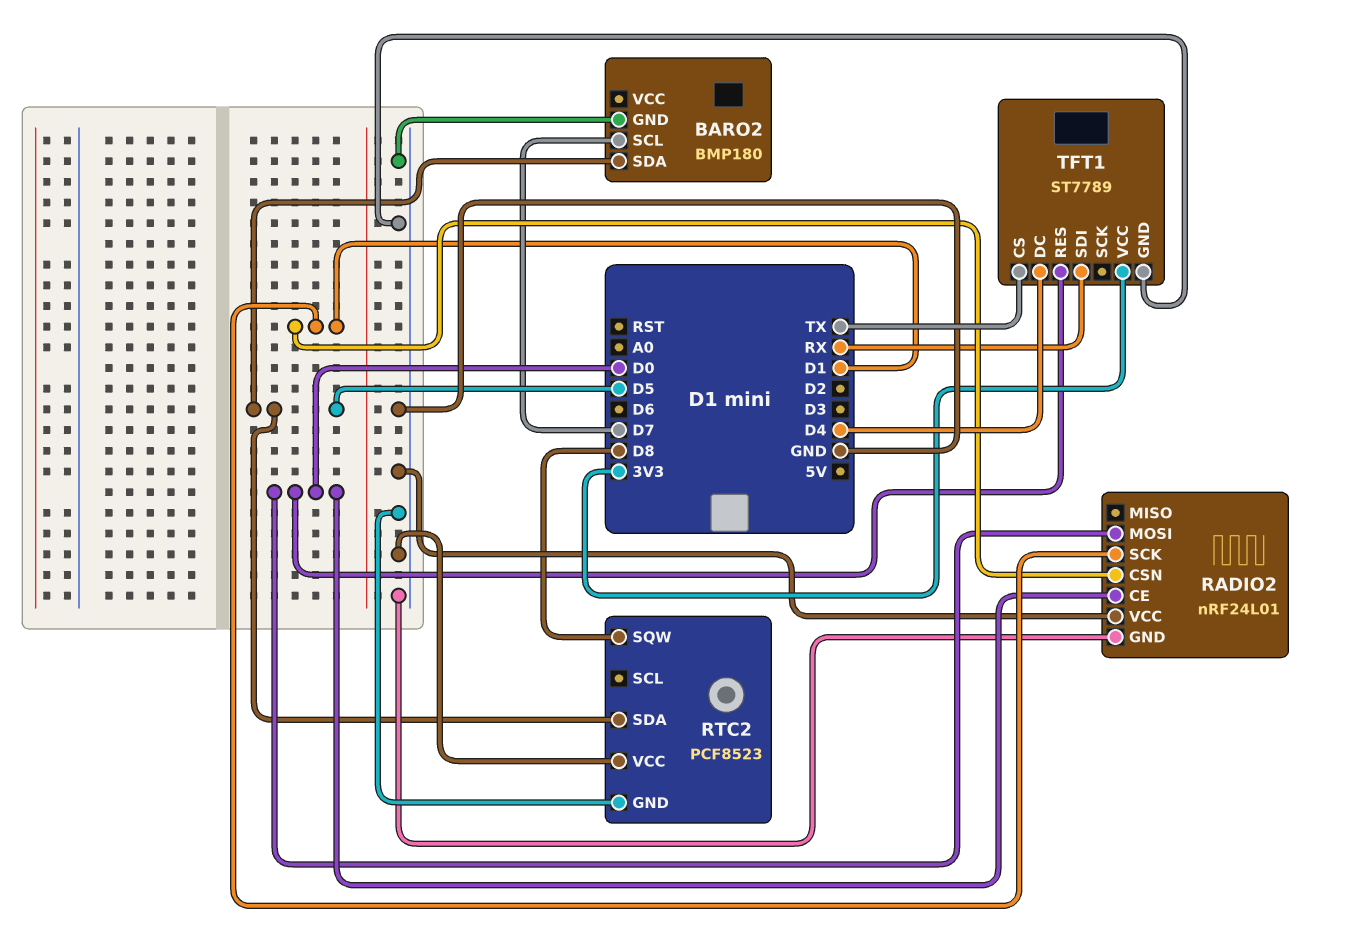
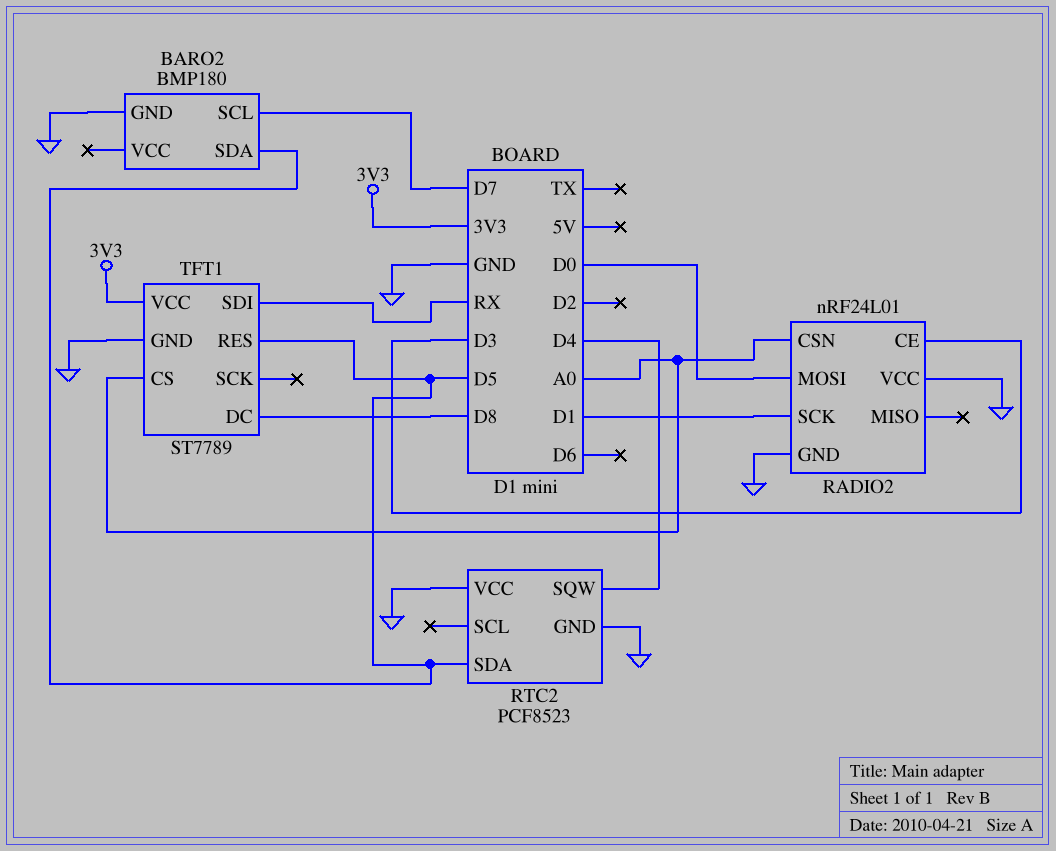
RADIO2 pin CE: D0 -> D3
RADIO2 pin CSN: D1 -> A0
RTC2 pin SQW: D8 -> D4
TFT1 pin CS: TX -> A0
TFT1 pin DC: D4 -> D8
TFT1 pin RES: D0 -> D5

